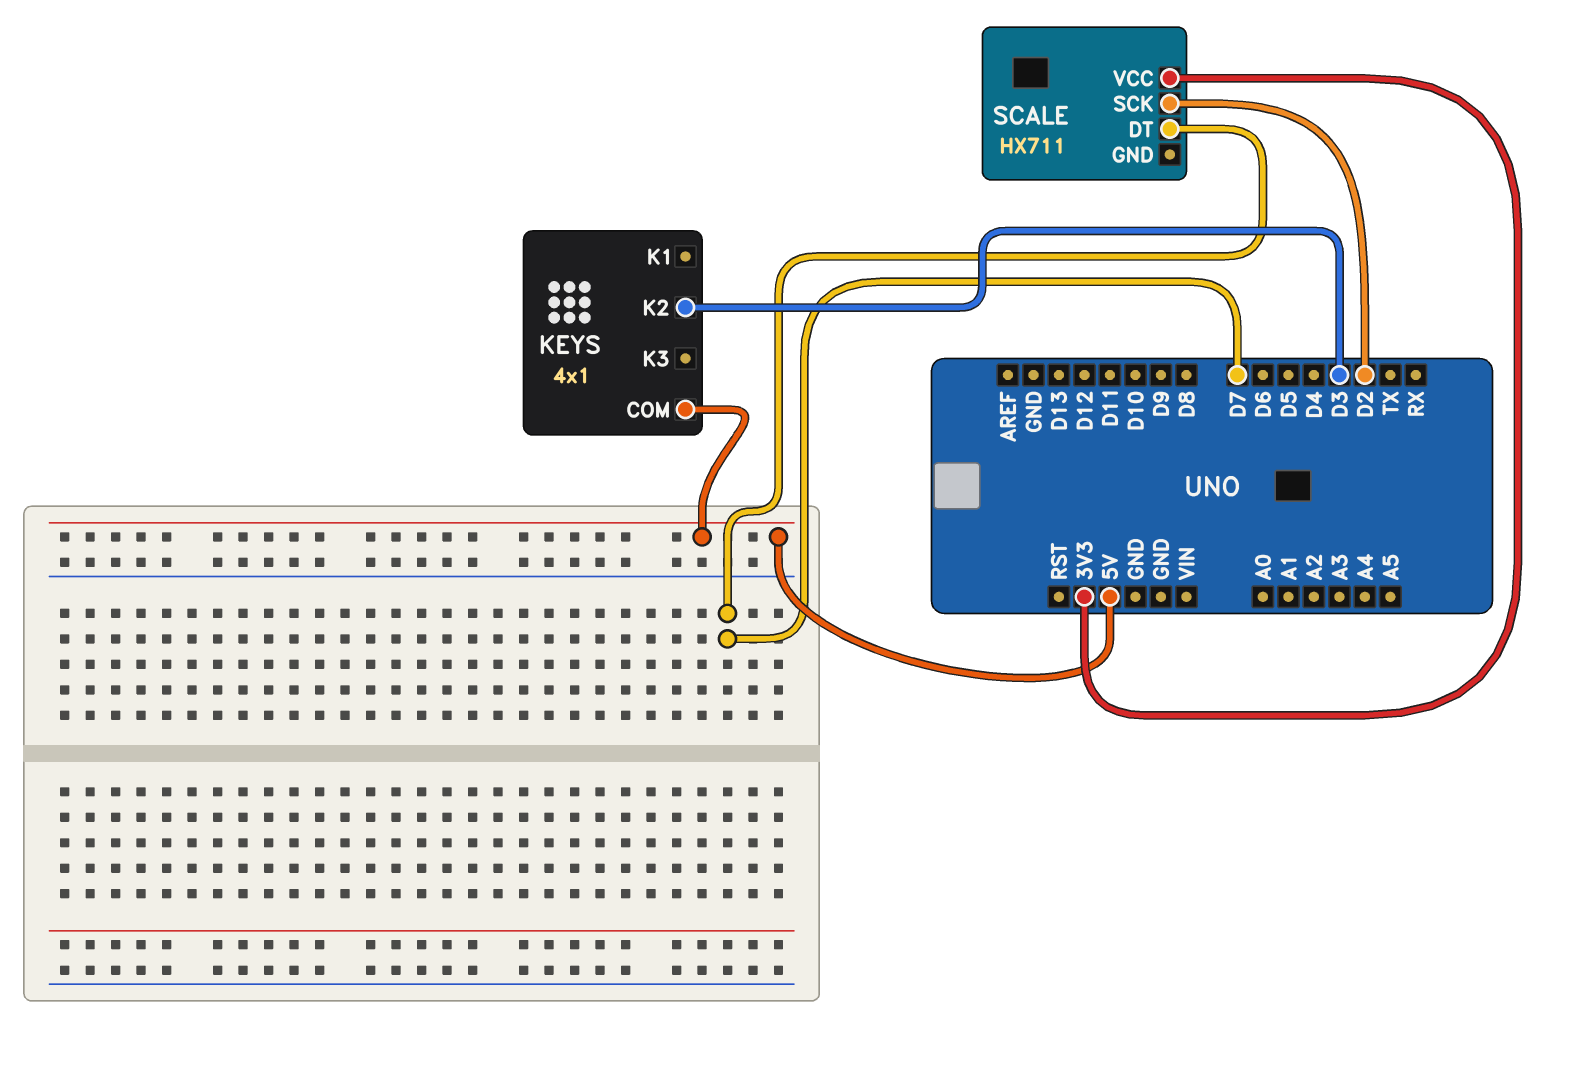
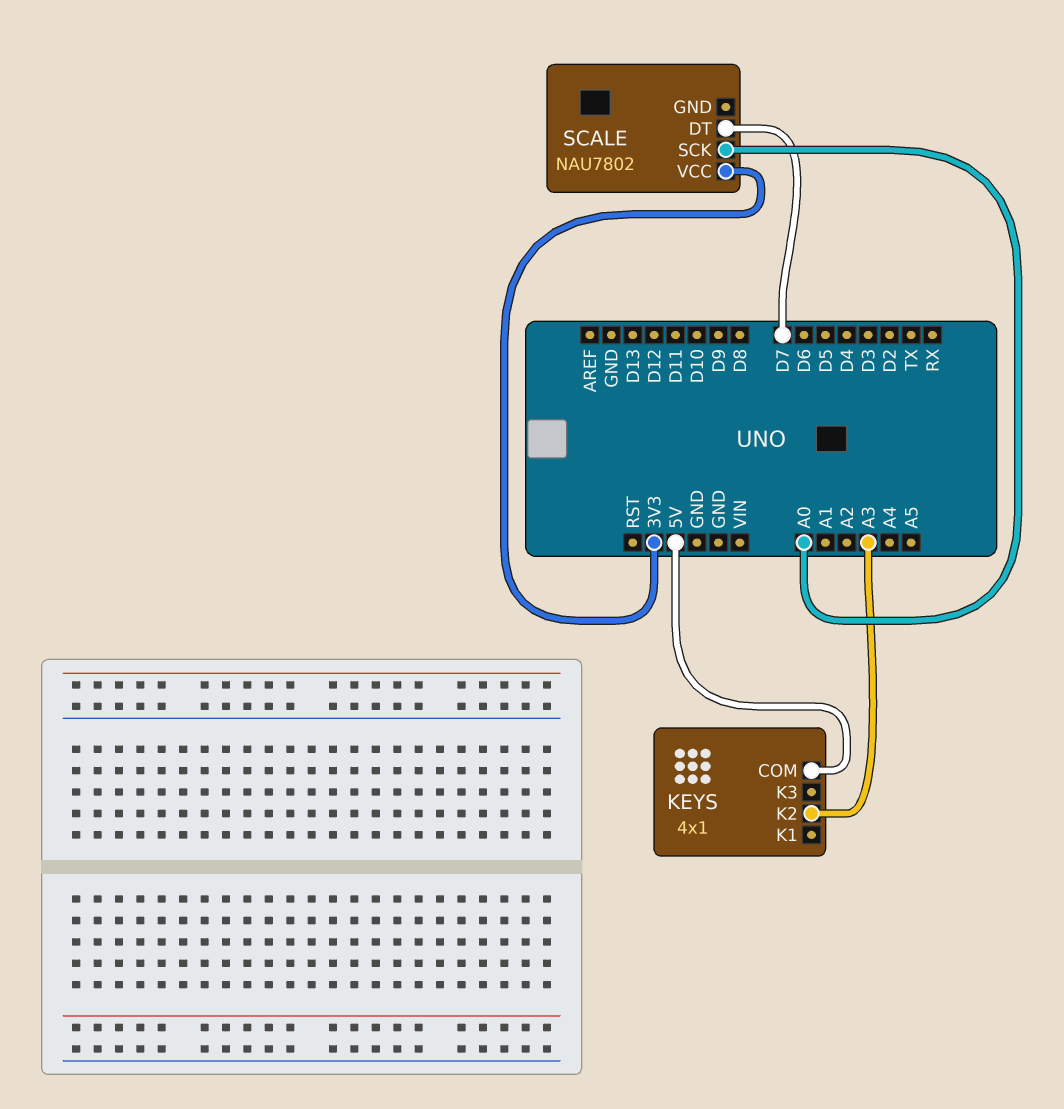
KEYS pin K2: D3 -> A3
SCALE: HX711 -> NAU7802
SCALE pin SCK: D2 -> A0

